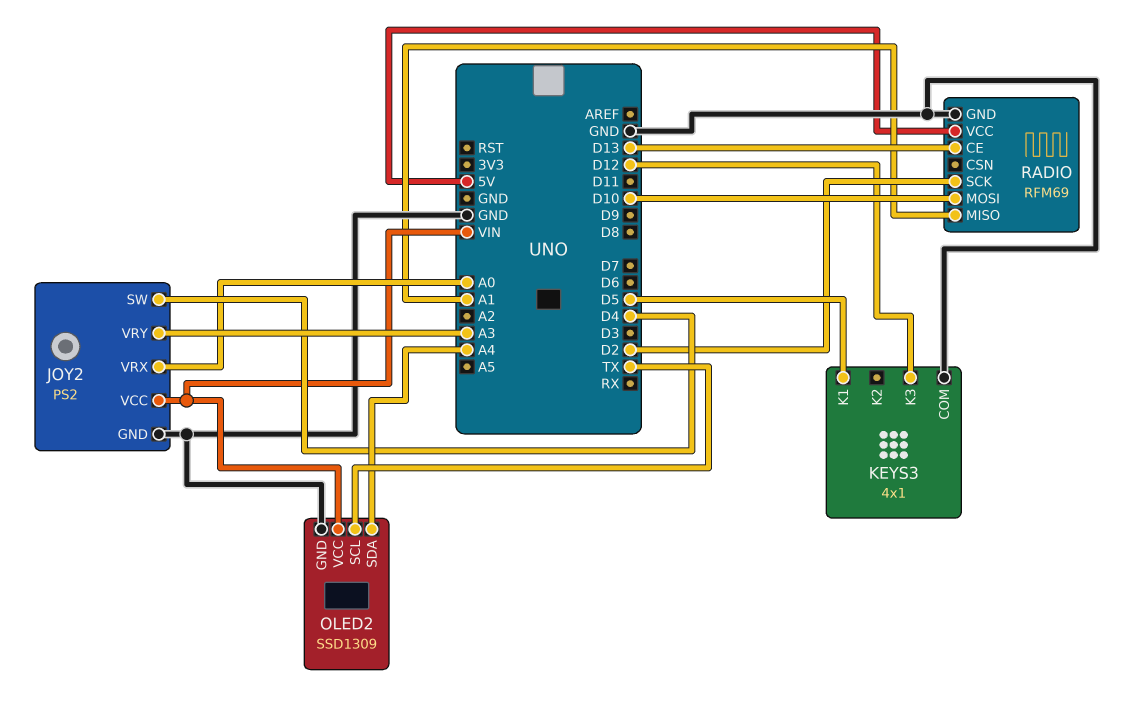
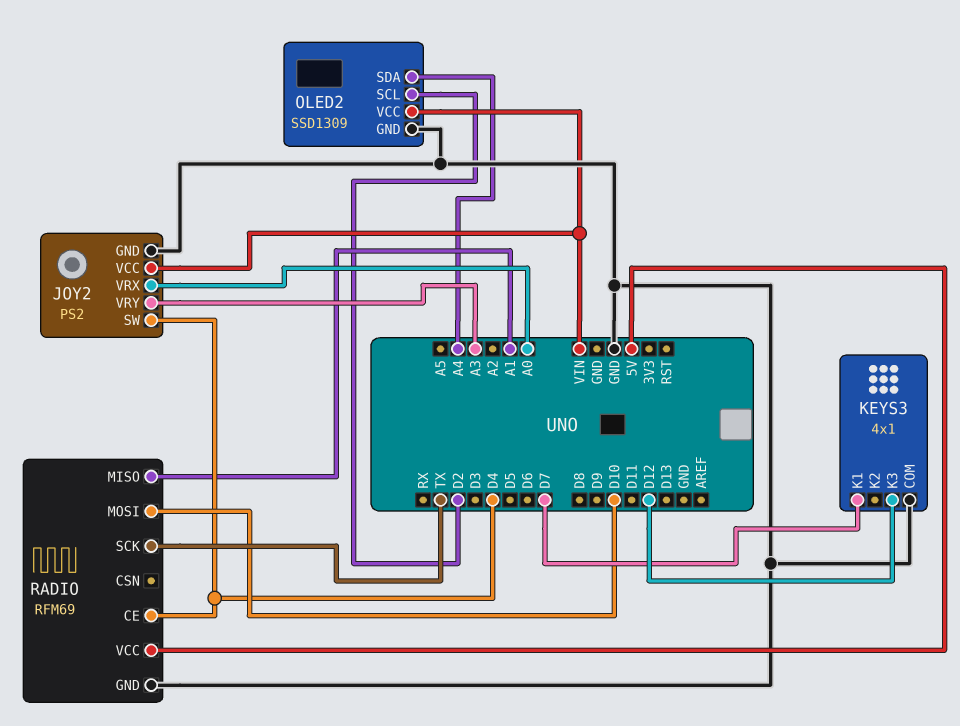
KEYS3 pin K1: D5 -> D7
OLED2 pin SCL: TX -> D2
RADIO pin CE: D13 -> D4
RADIO pin SCK: D2 -> TX

